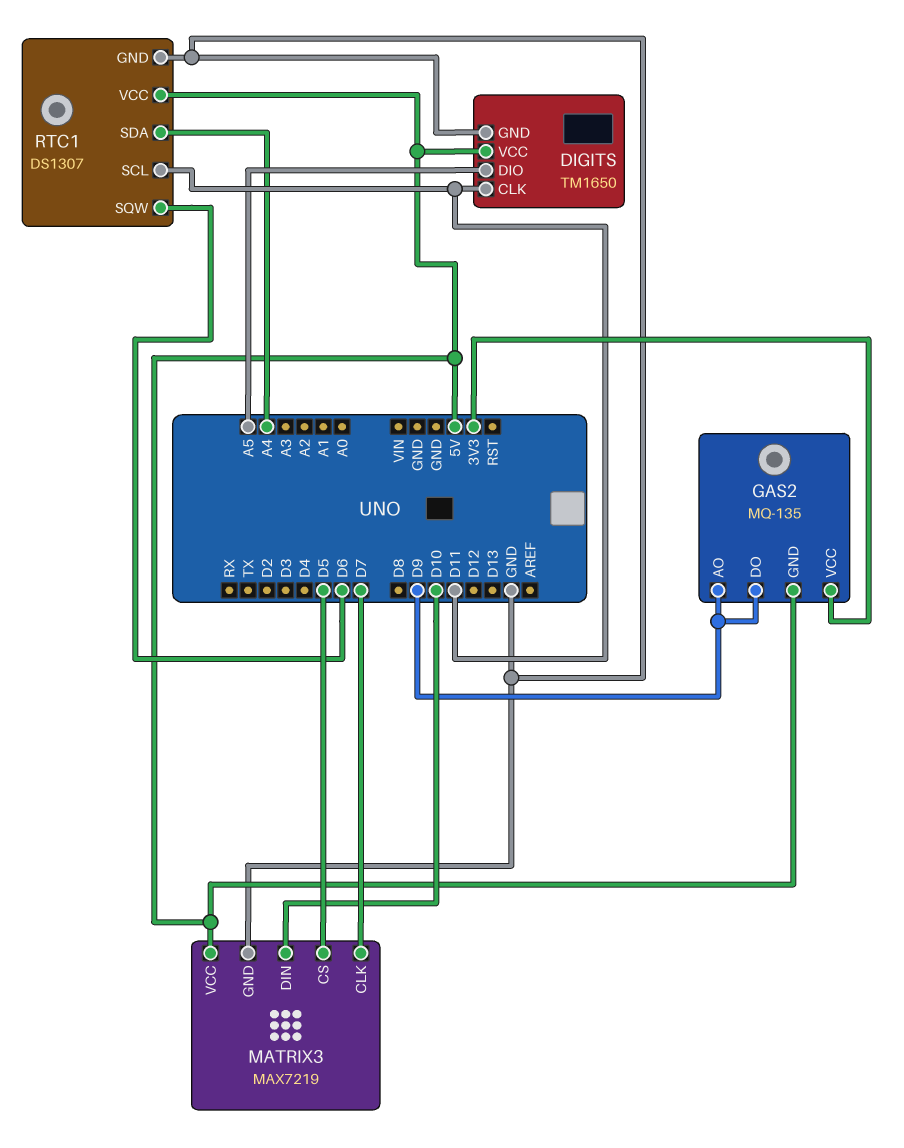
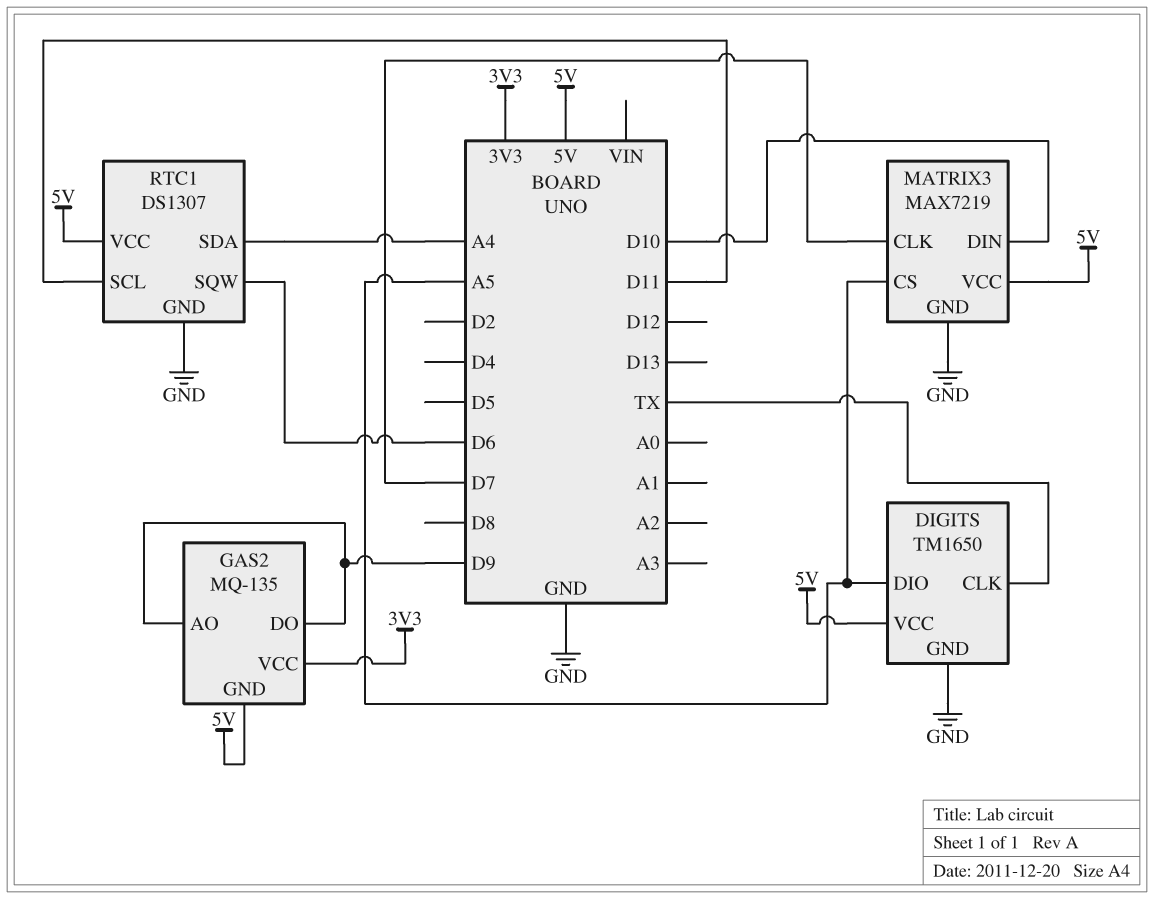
DIGITS pin CLK: D11 -> TX
MATRIX3 pin CS: D5 -> A5

